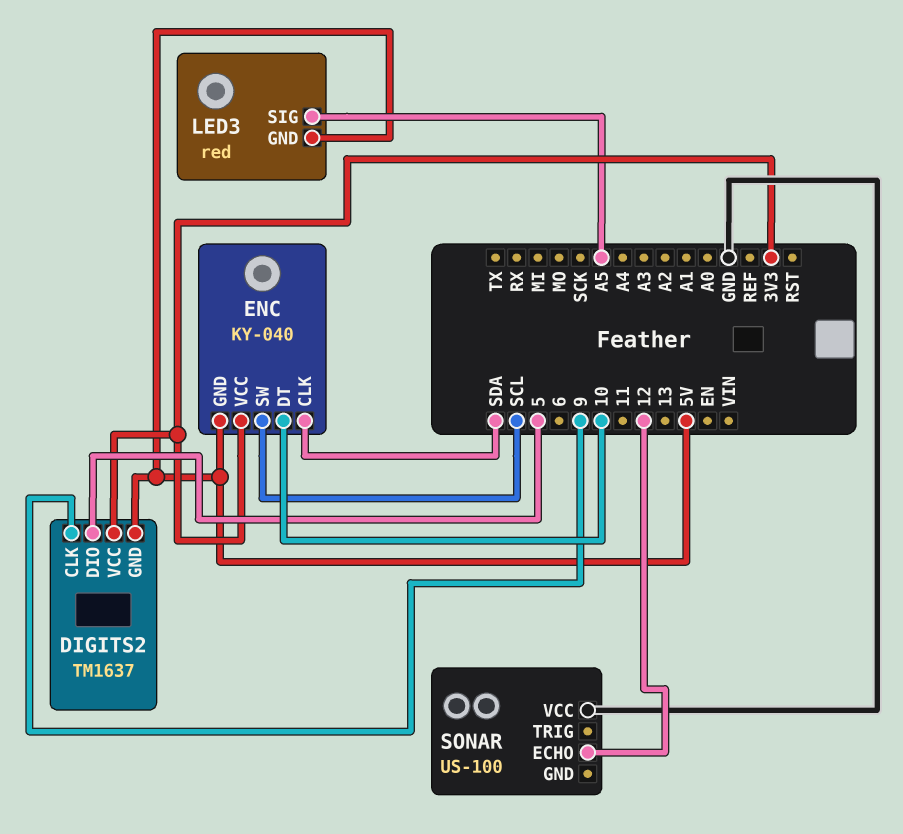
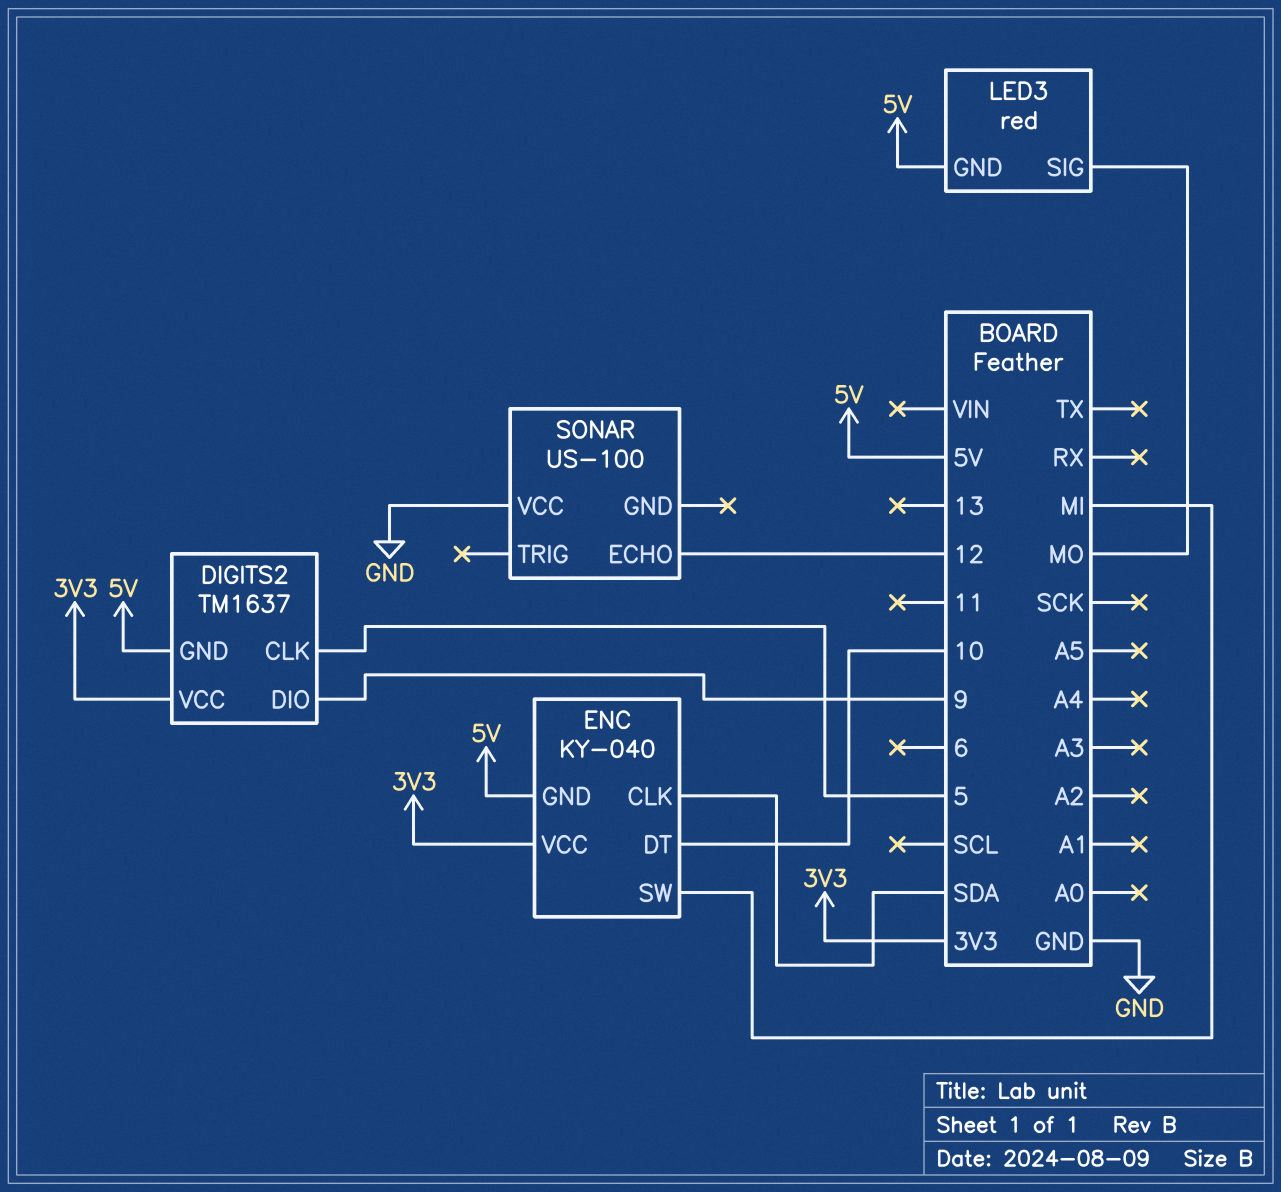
DIGITS2 pin CLK: 9 -> 5
DIGITS2 pin DIO: 5 -> 9
ENC pin SW: SCL -> MI
LED3 pin SIG: A5 -> MO

